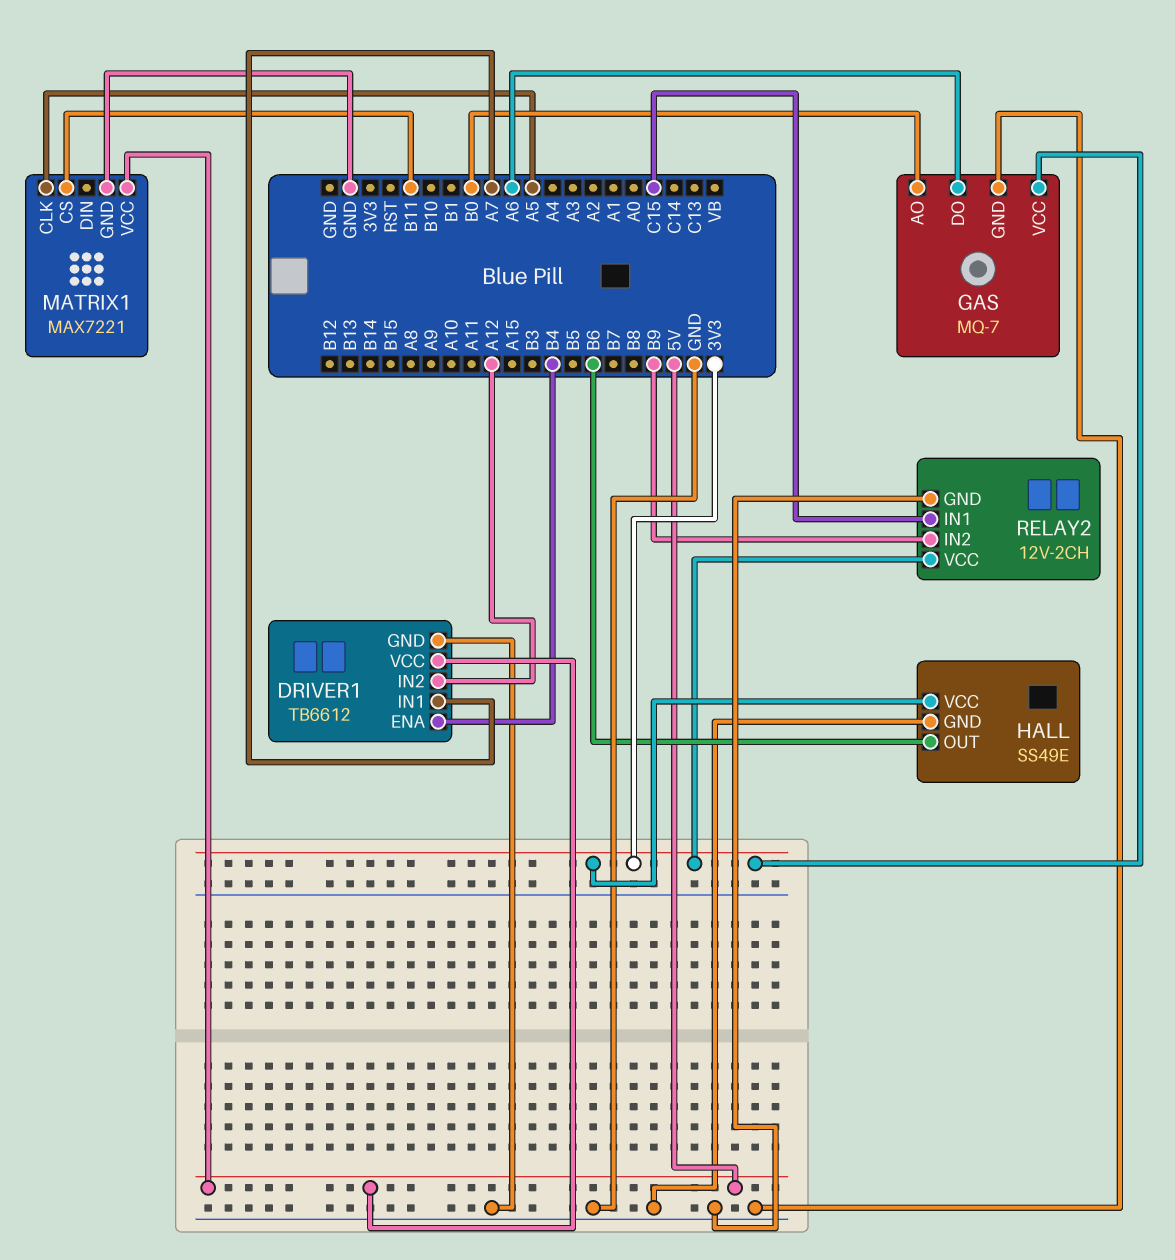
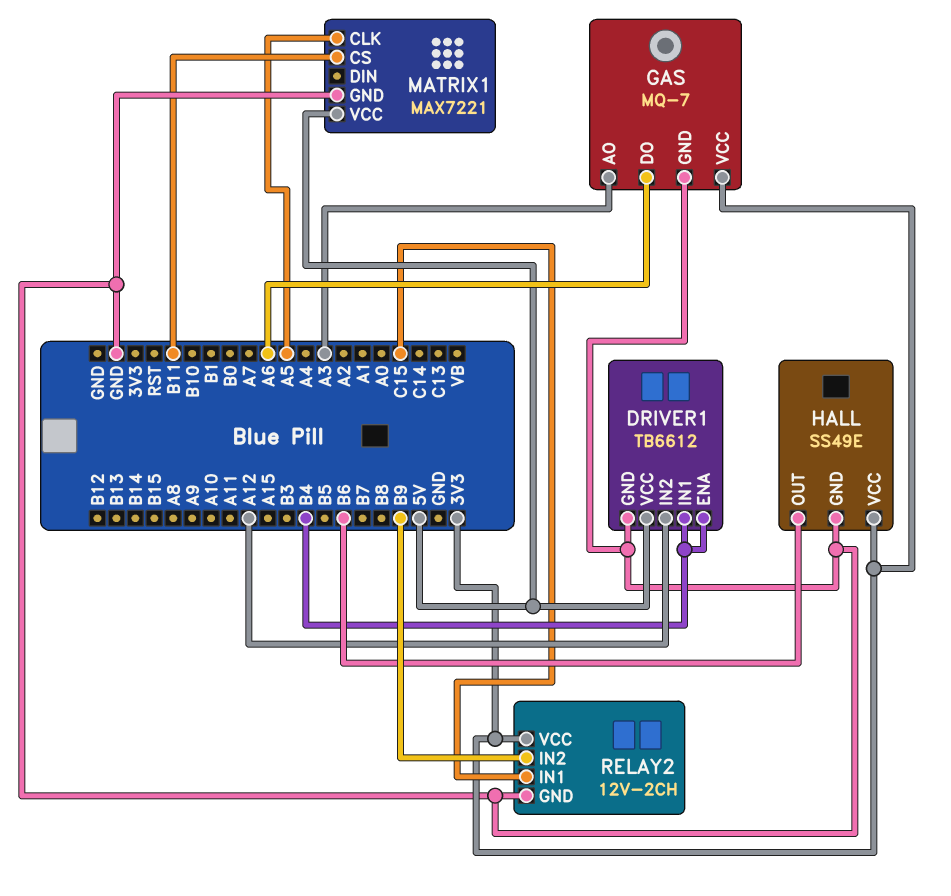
DRIVER1 pin IN1: A7 -> B4
GAS pin AO: B0 -> A3

